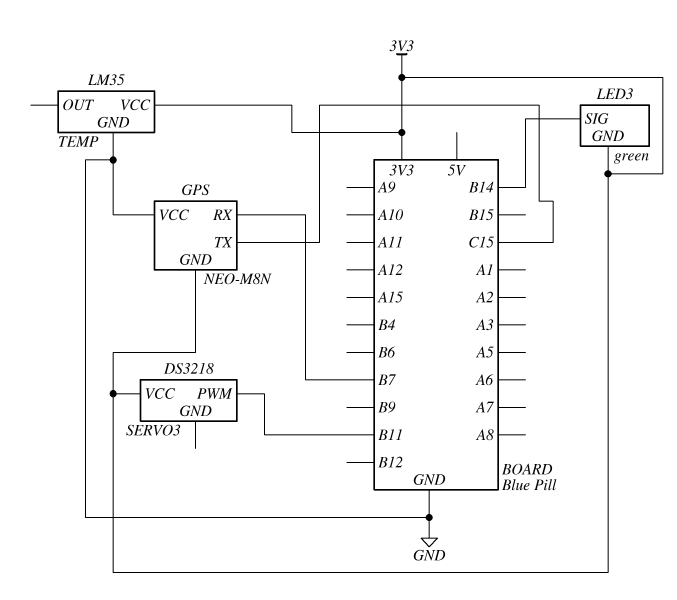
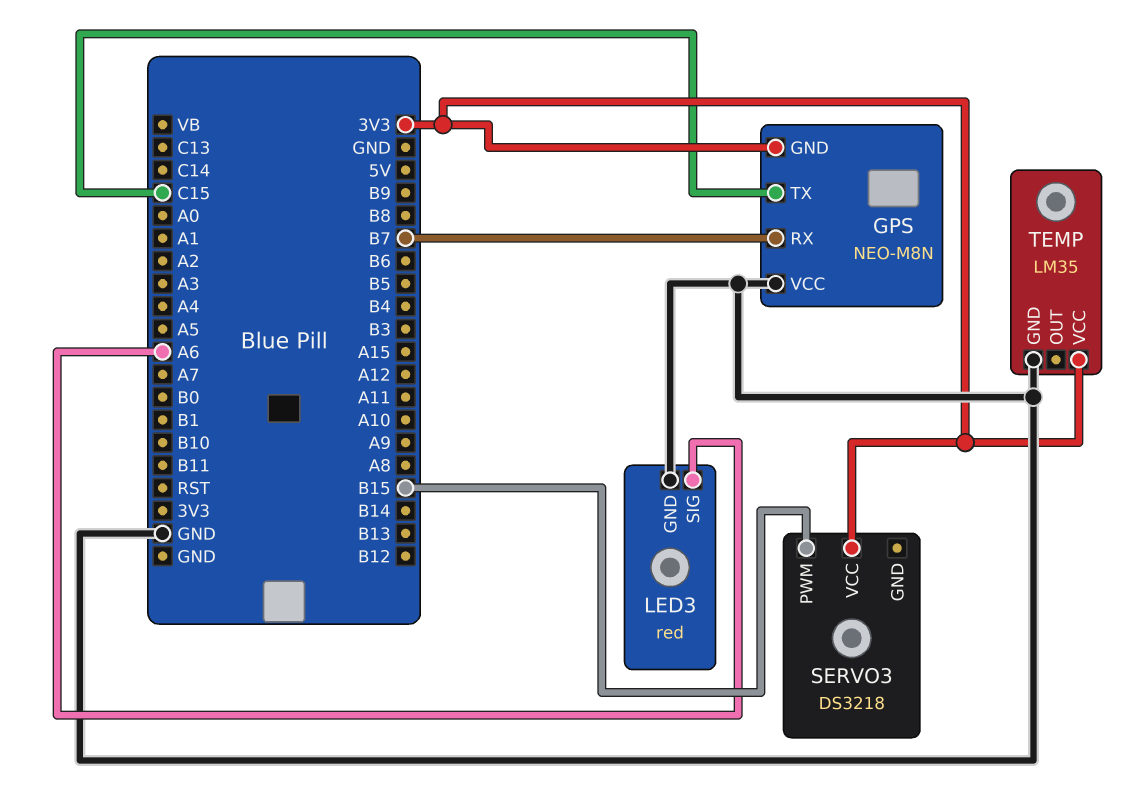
LED3: green -> red
LED3 pin GND: 3V3 -> GND
LED3 pin SIG: B14 -> A6
SERVO3 pin PWM: B11 -> B15

